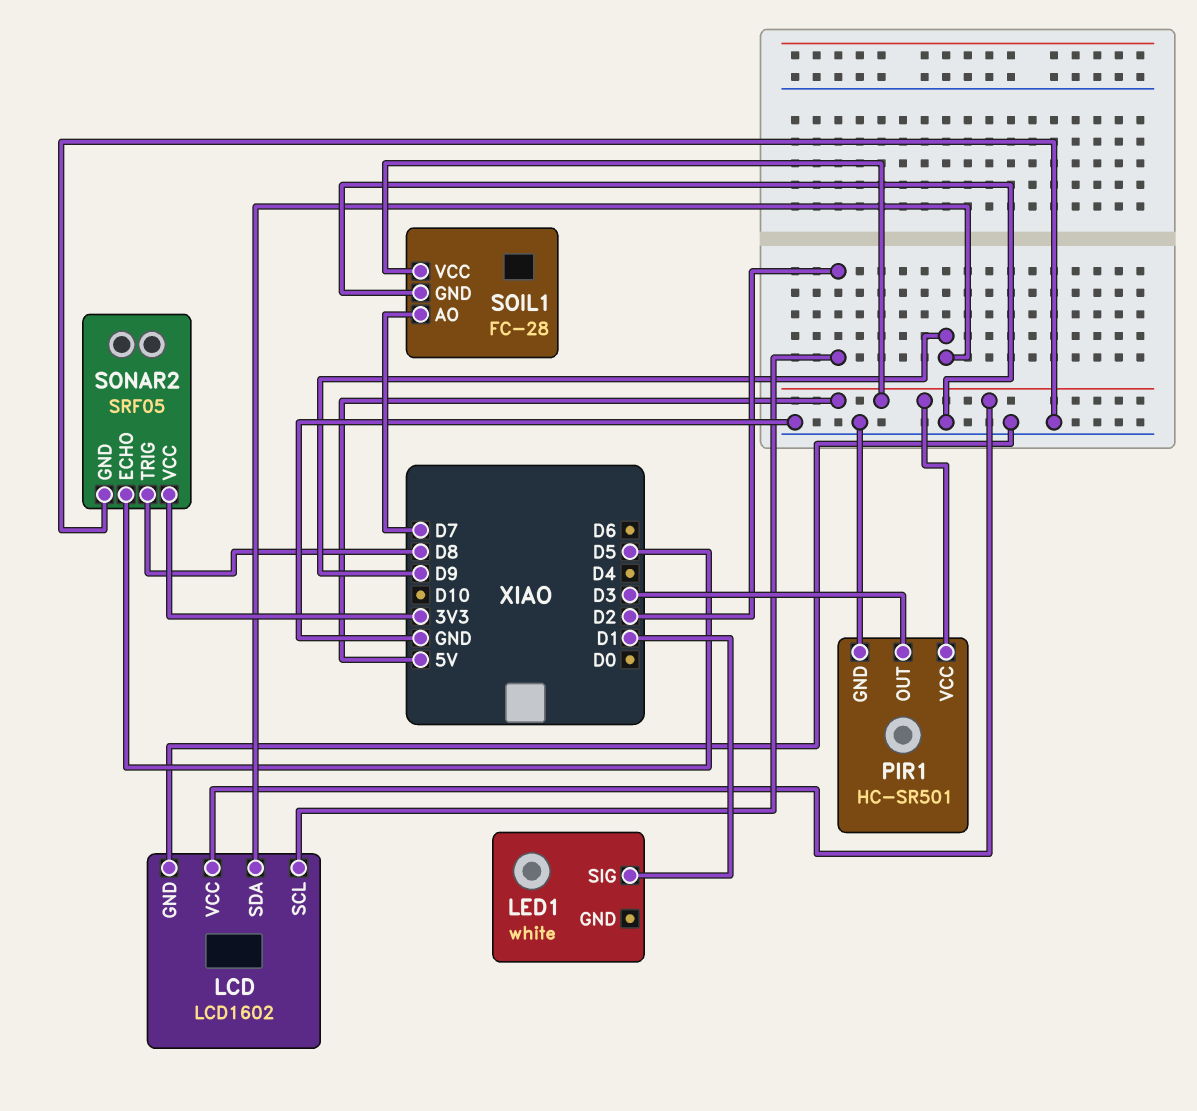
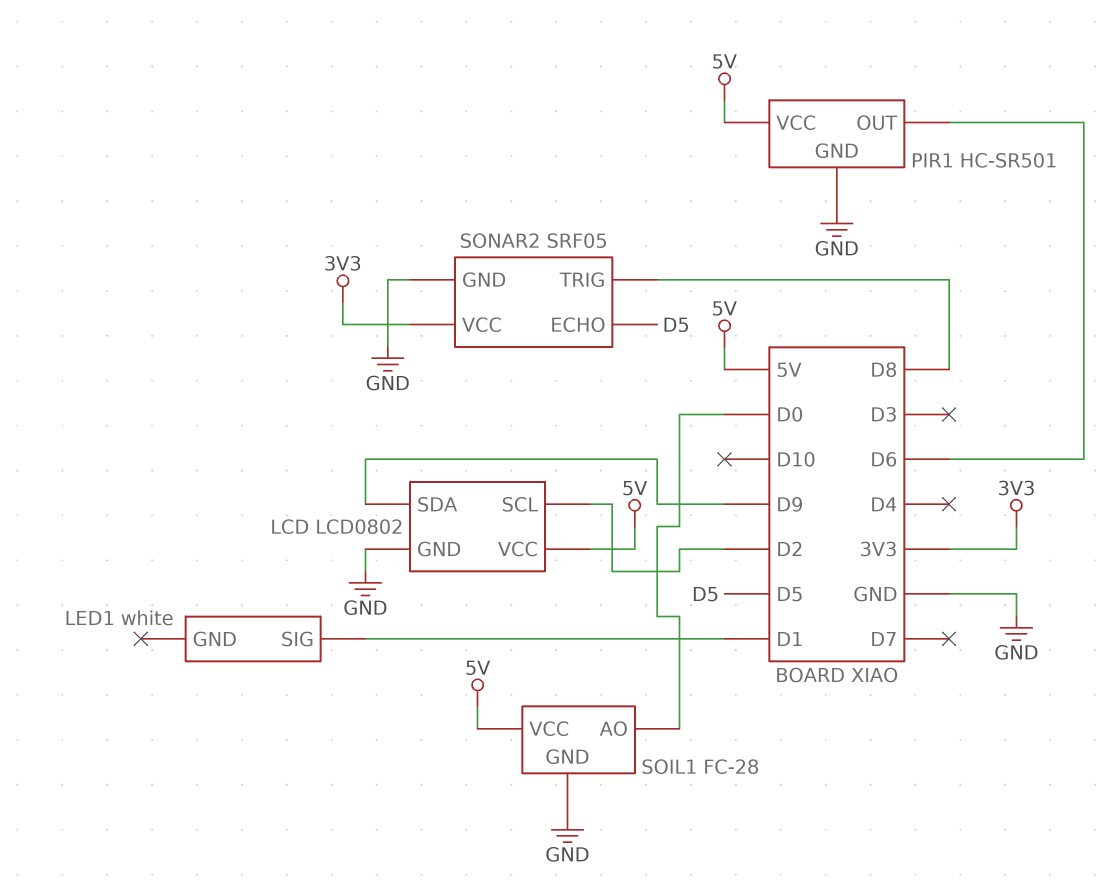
LCD: LCD1602 -> LCD0802
PIR1 pin OUT: D3 -> D6
SOIL1 pin AO: D7 -> D0

